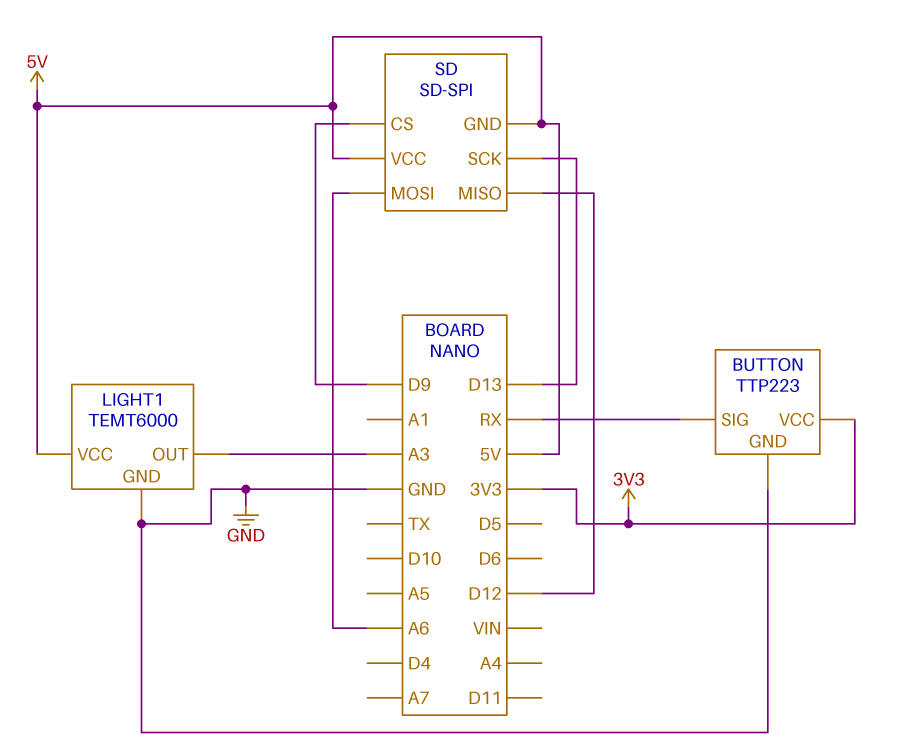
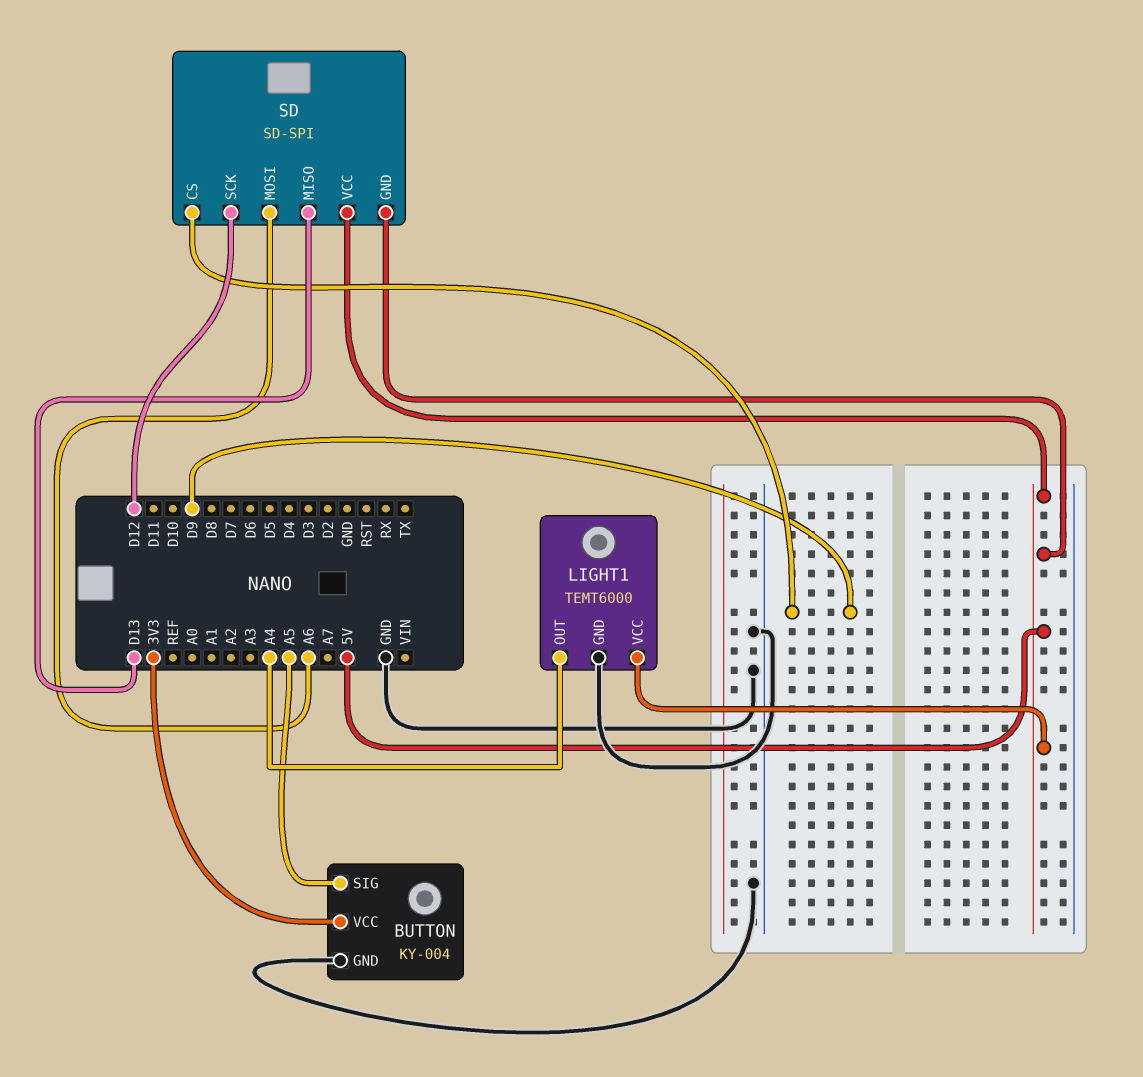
BUTTON: TTP223 -> KY-004
BUTTON pin SIG: RX -> A5
LIGHT1 pin OUT: A3 -> A4
SD pin MISO: D12 -> D13
SD pin SCK: D13 -> D12

